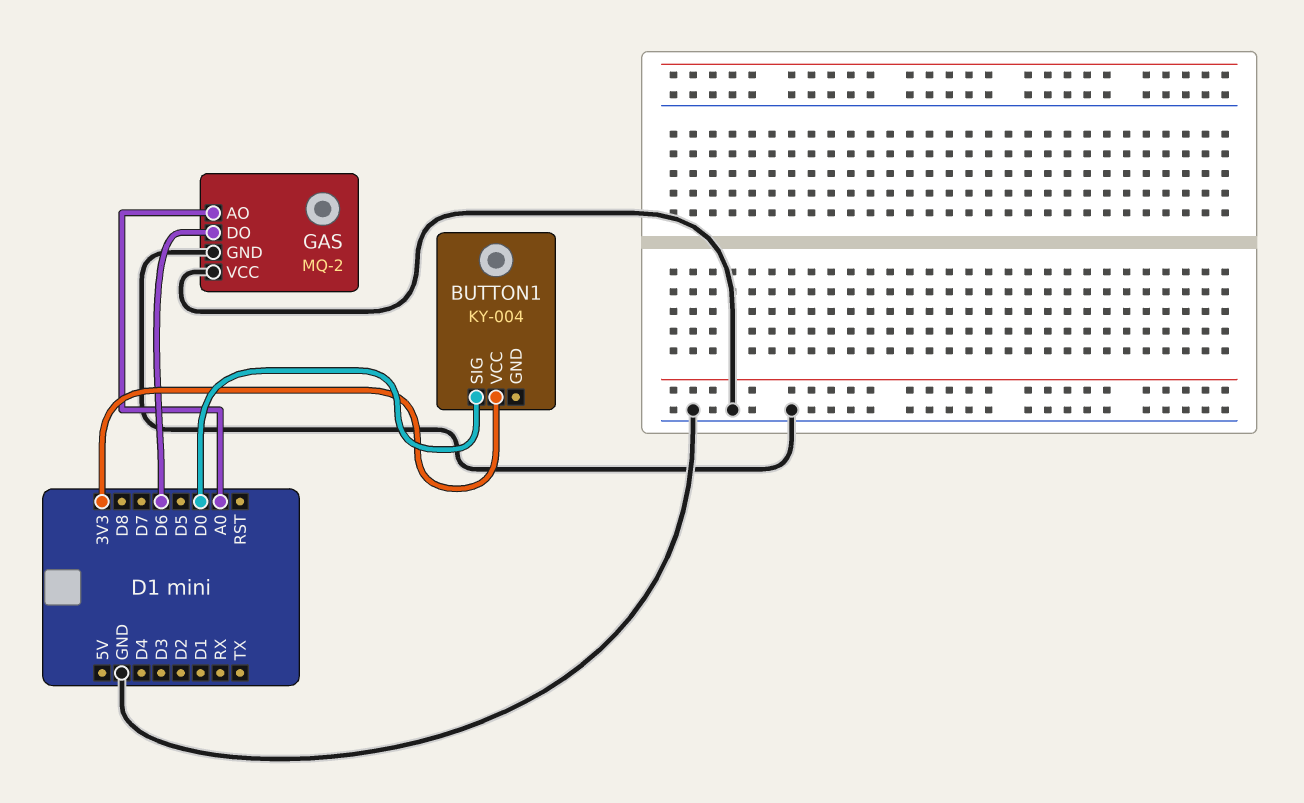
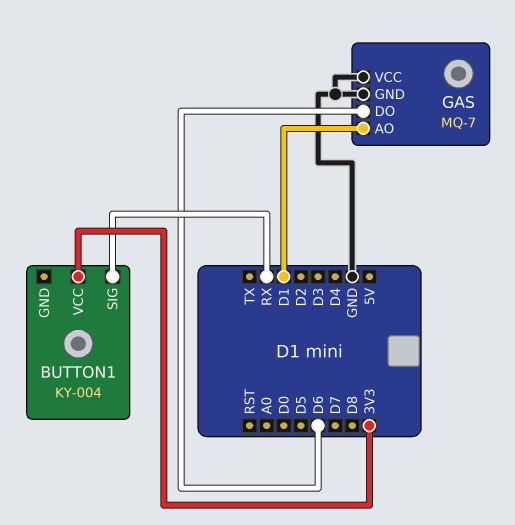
BUTTON1 pin SIG: D0 -> RX
GAS: MQ-2 -> MQ-7
GAS pin AO: A0 -> D1

